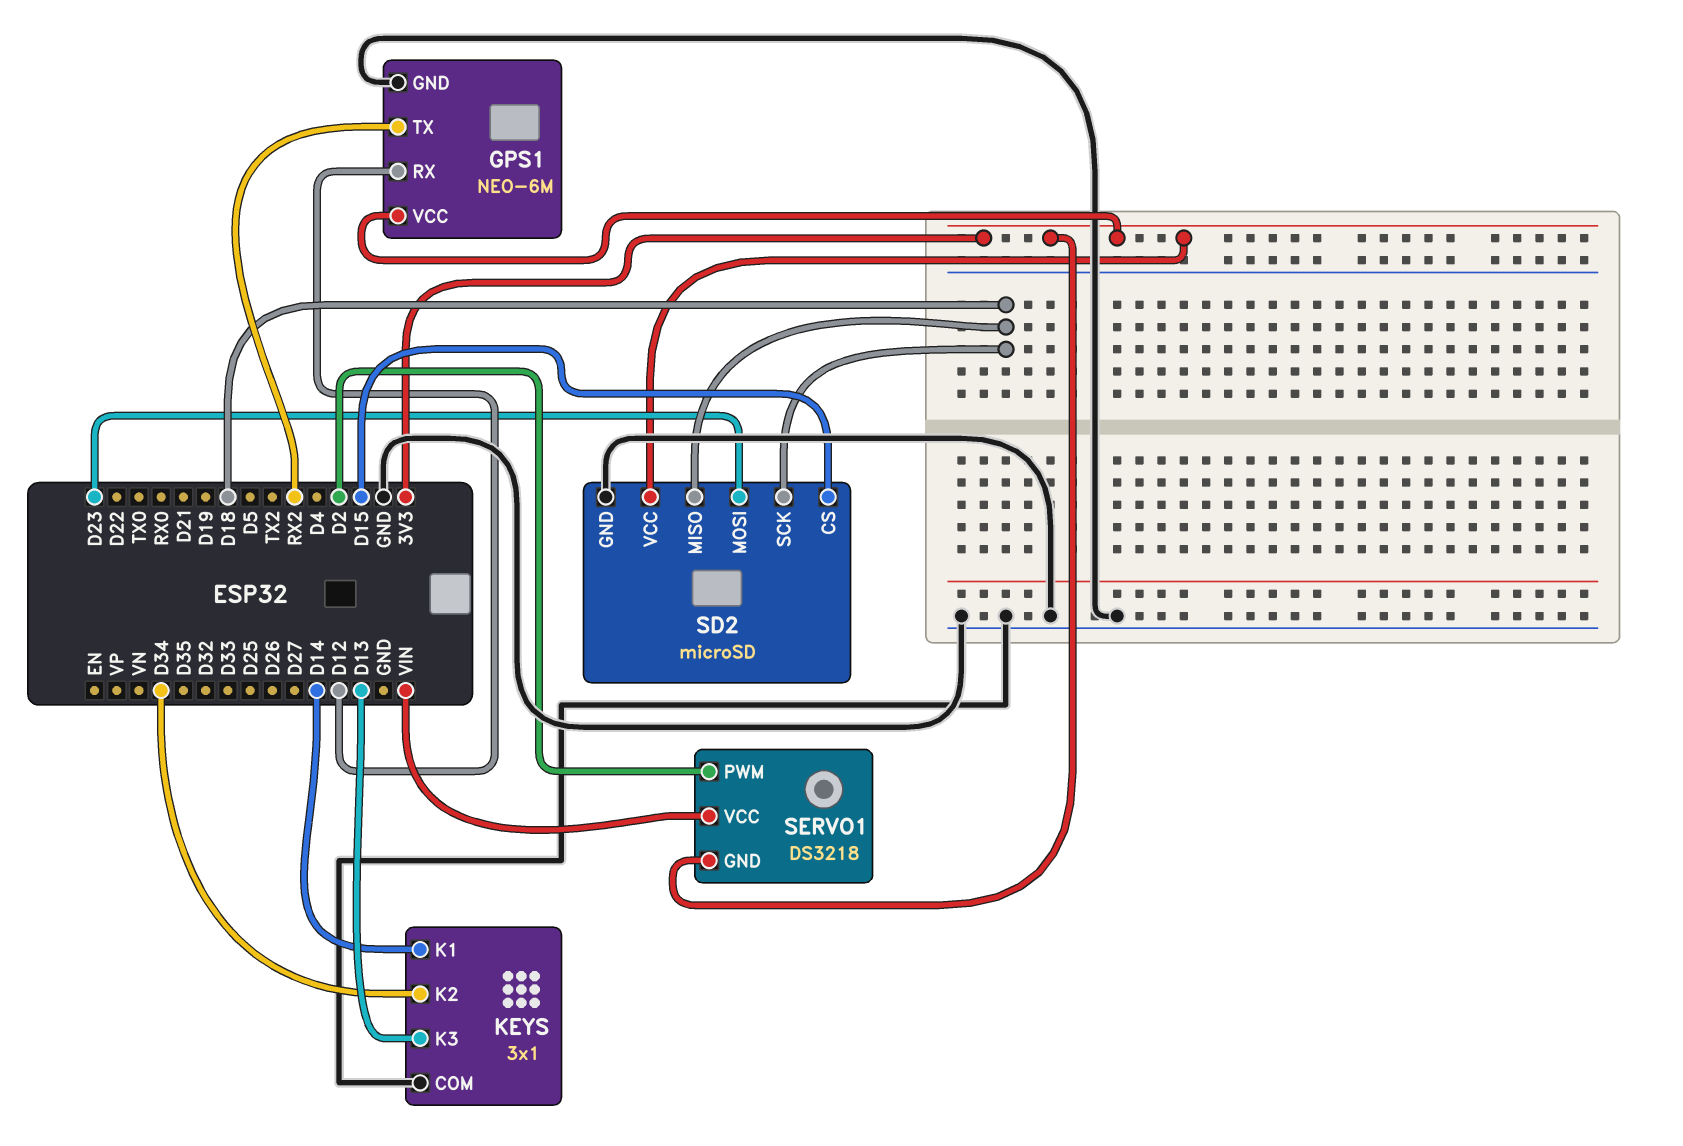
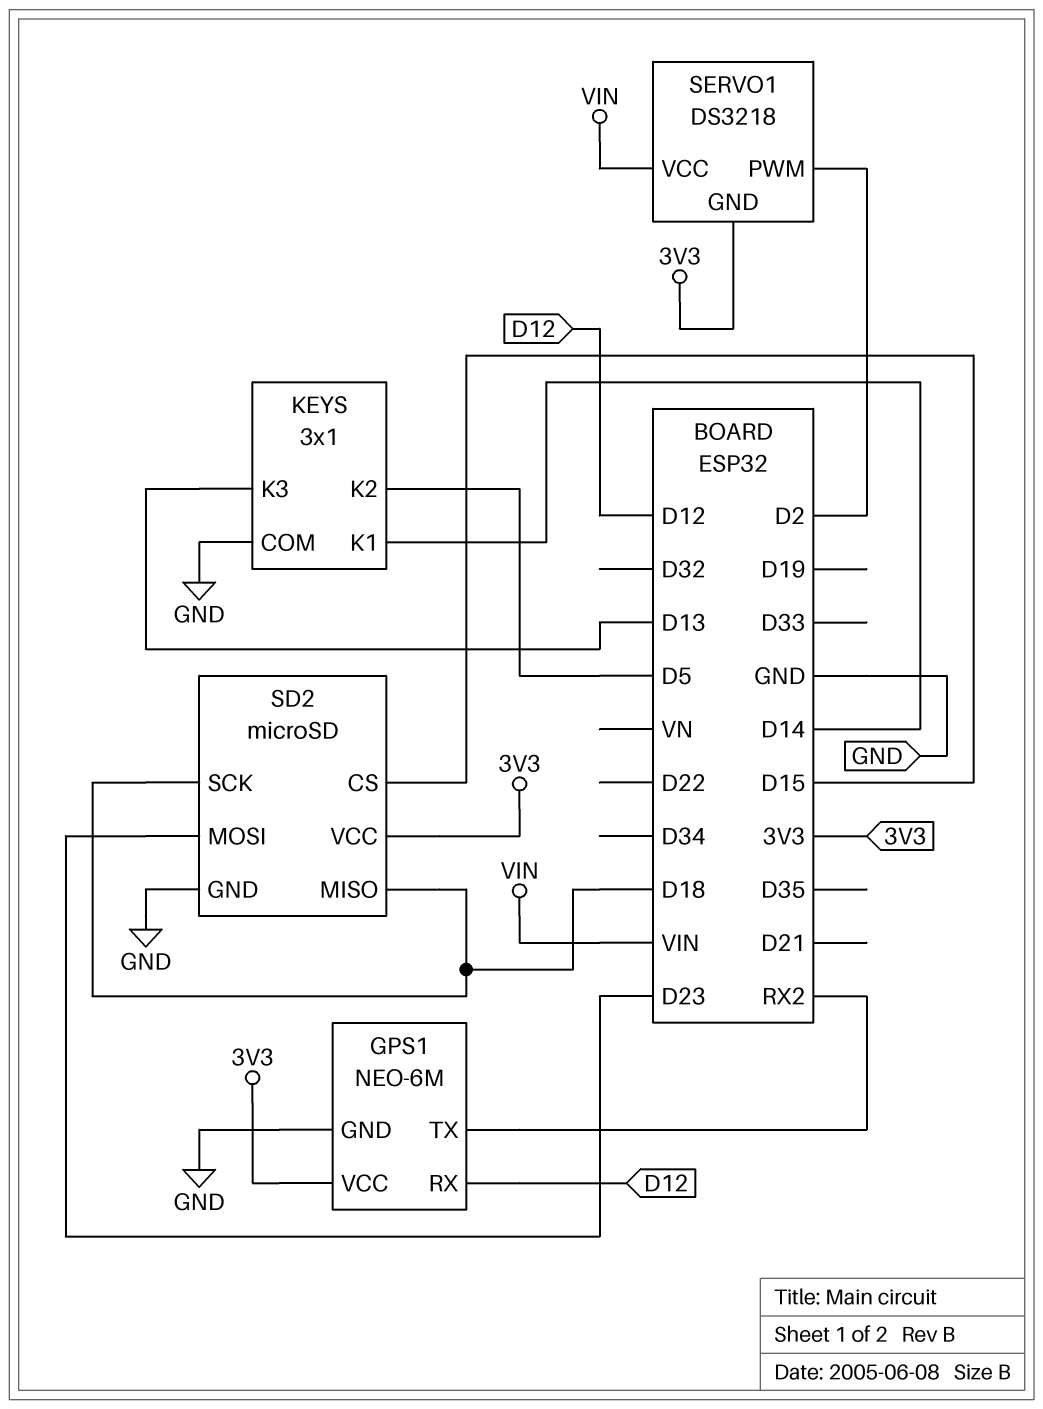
KEYS pin K2: D34 -> D5

